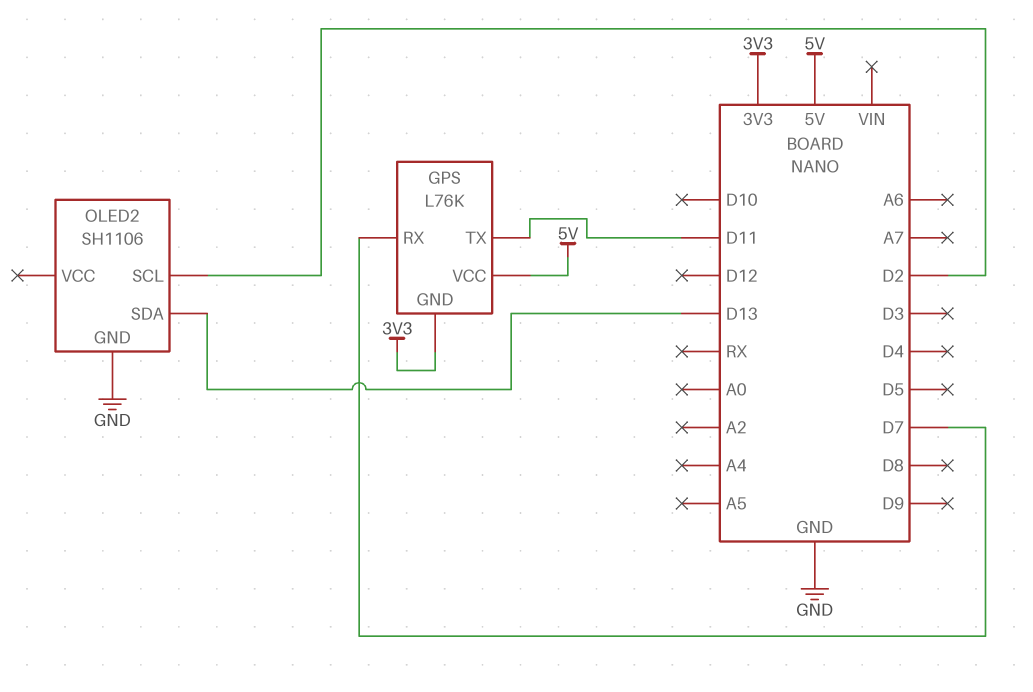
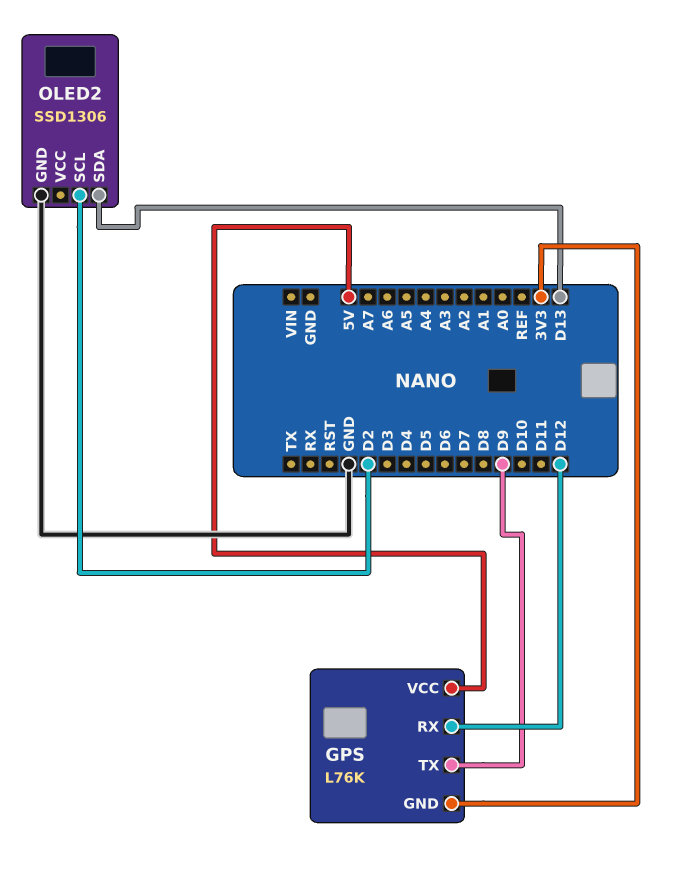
GPS pin RX: D7 -> D12
GPS pin TX: D11 -> D9
OLED2: SH1106 -> SSD1306

